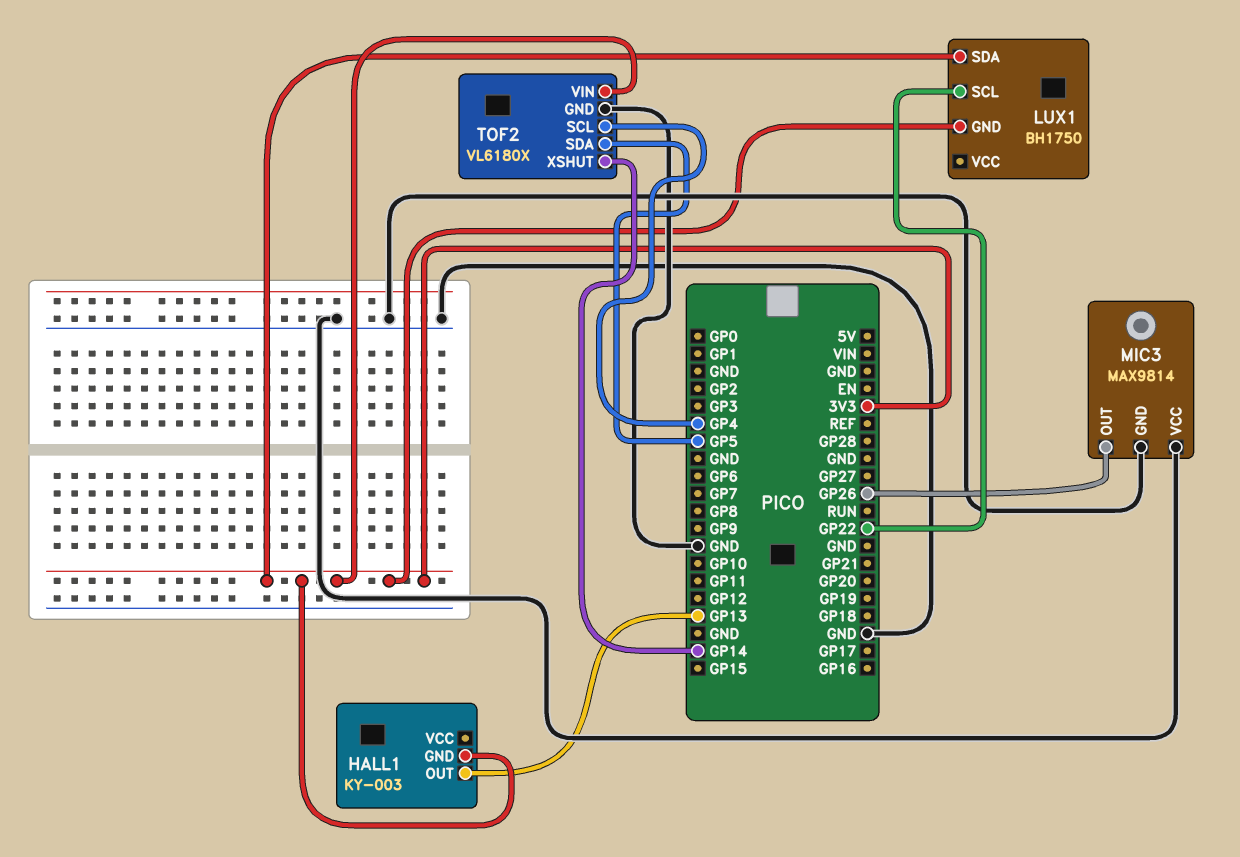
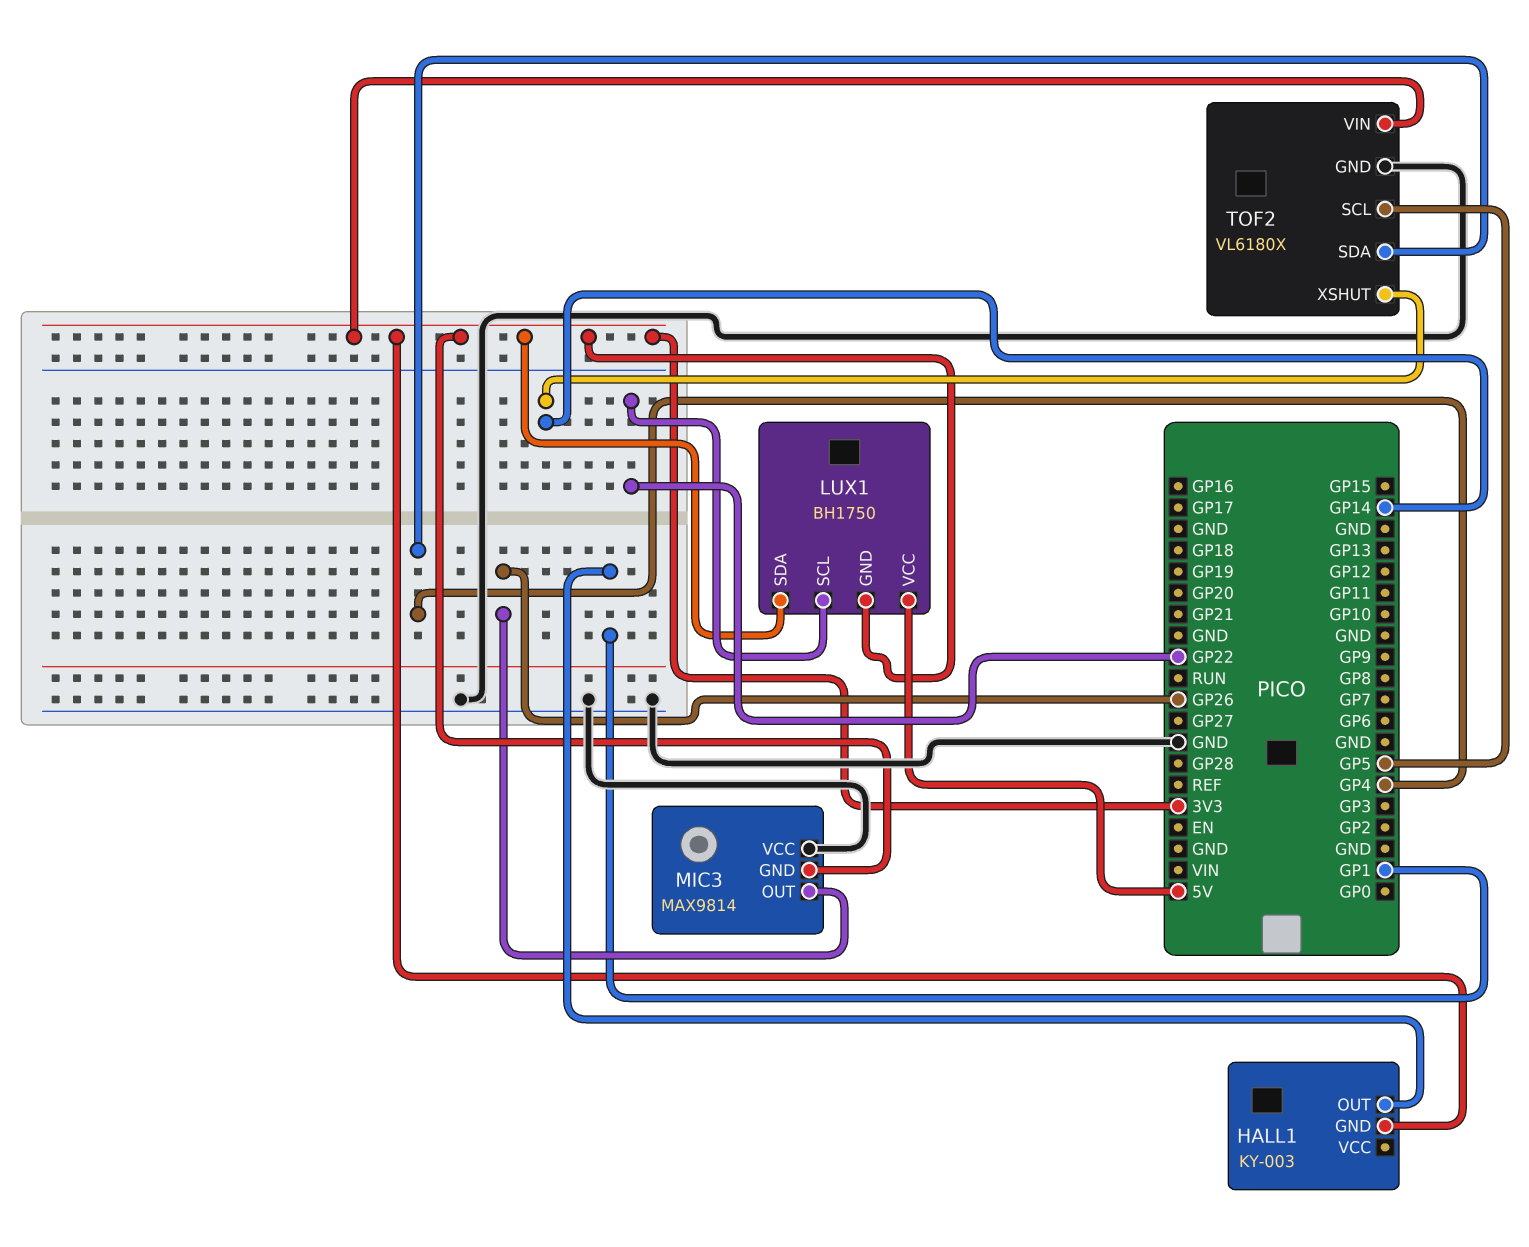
HALL1 pin OUT: GP13 -> GP1
LUX1 pin VCC: none -> 5V
MIC3 pin GND: GND -> 3V3
TOF2 pin SCL: GP4 -> GP5
TOF2 pin SDA: GP5 -> GP4

